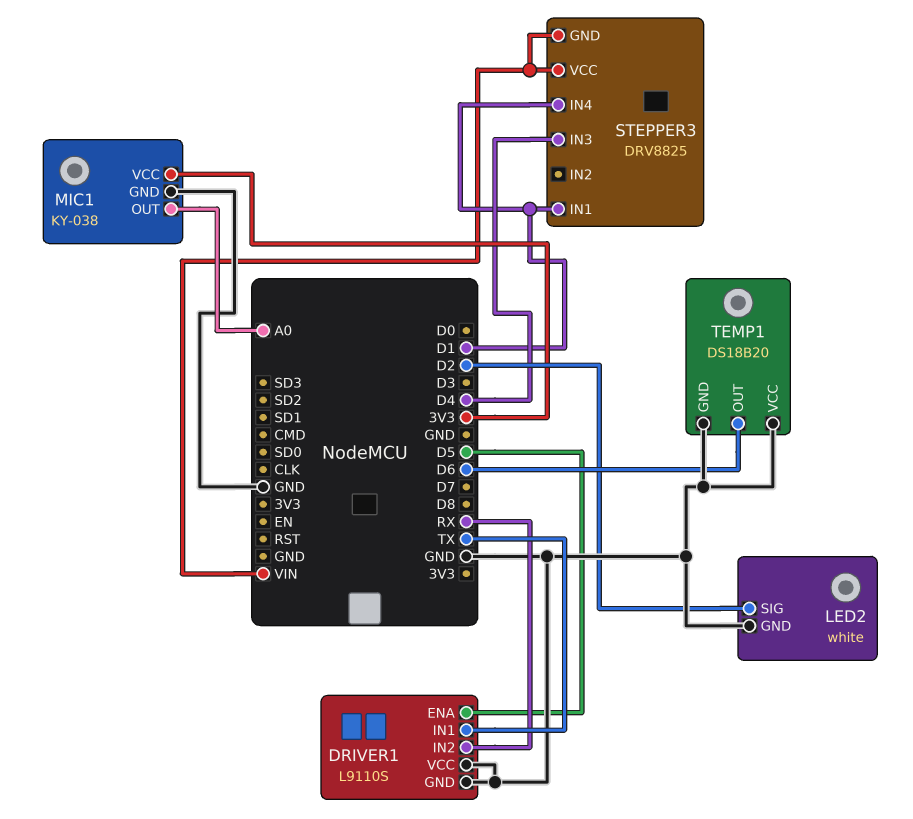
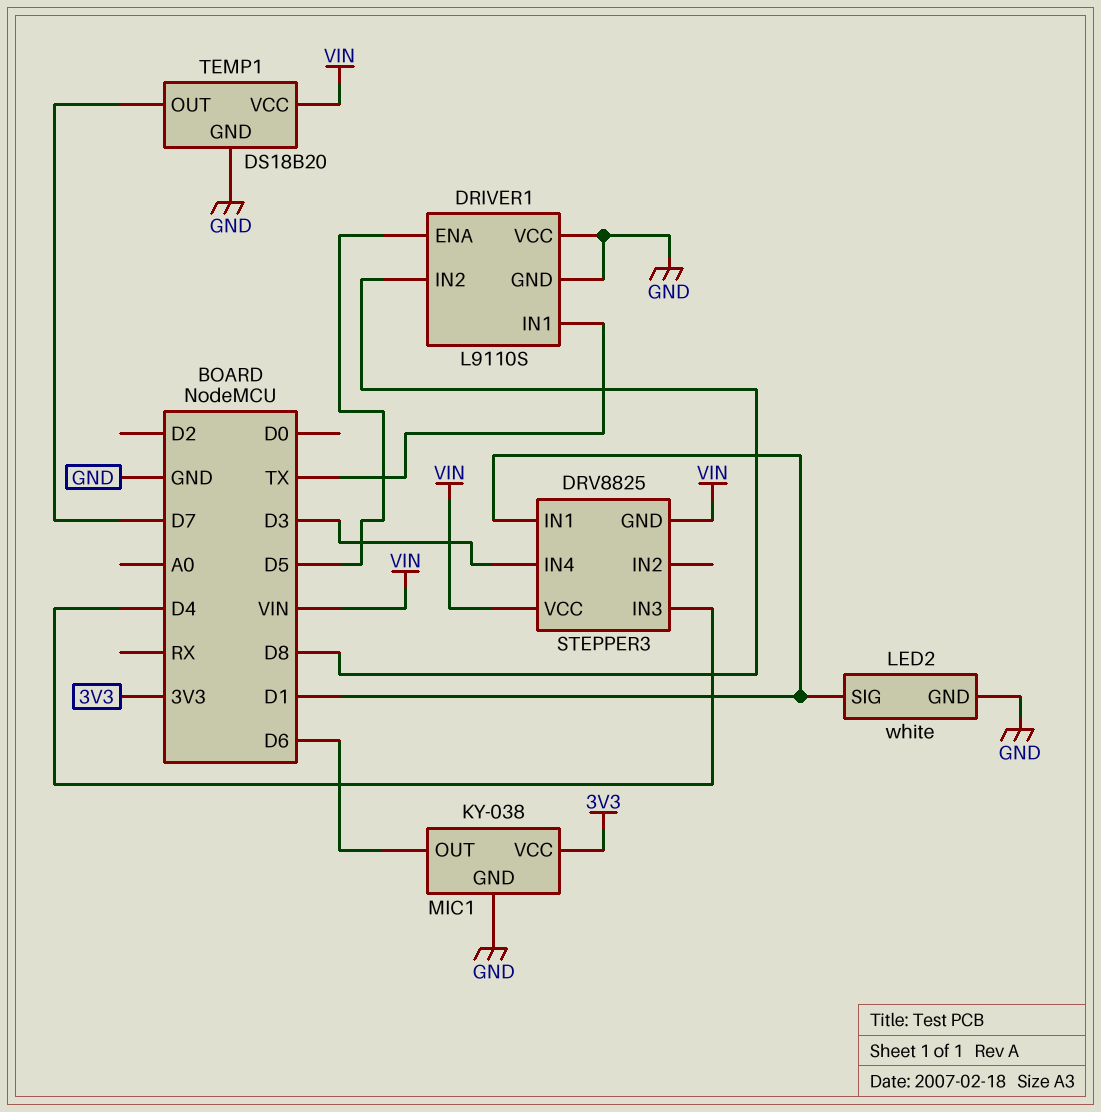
DRIVER1 pin IN2: RX -> D8
LED2 pin SIG: D2 -> D1
MIC1 pin OUT: A0 -> D6
STEPPER3 pin IN4: D1 -> D3
TEMP1 pin OUT: D6 -> D7
TEMP1 pin VCC: GND -> VIN

